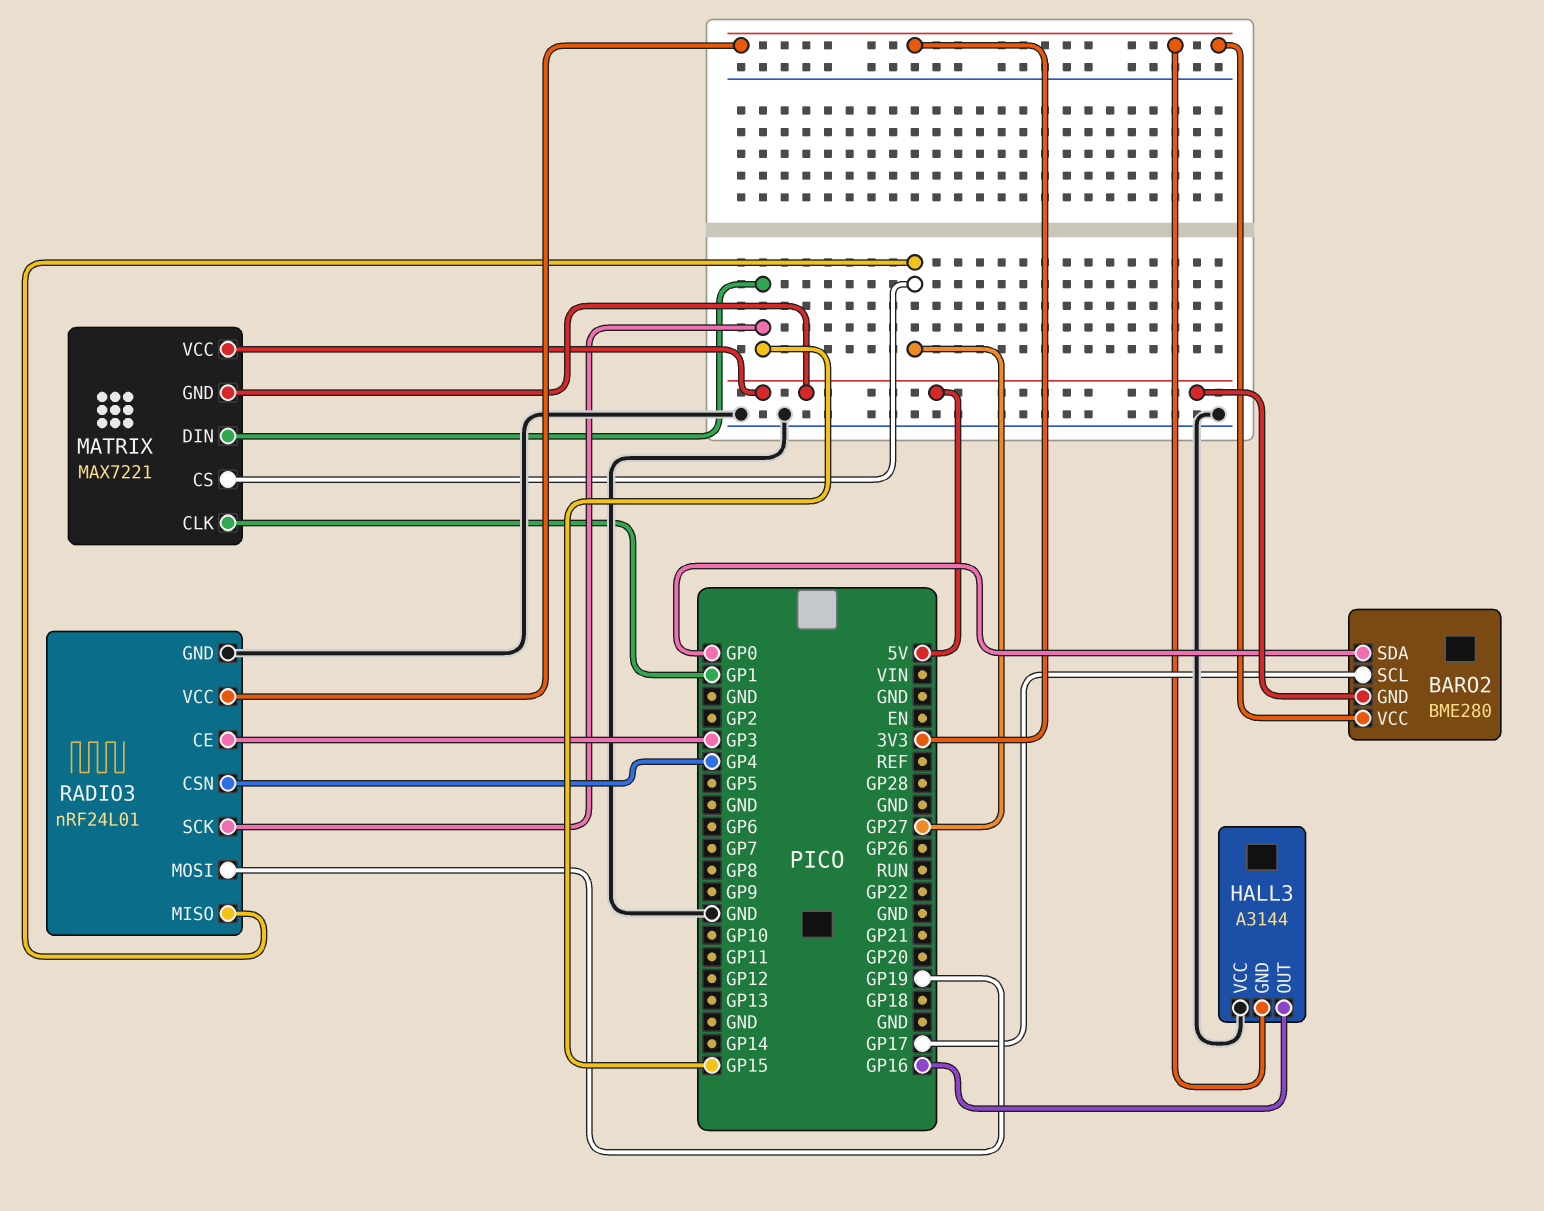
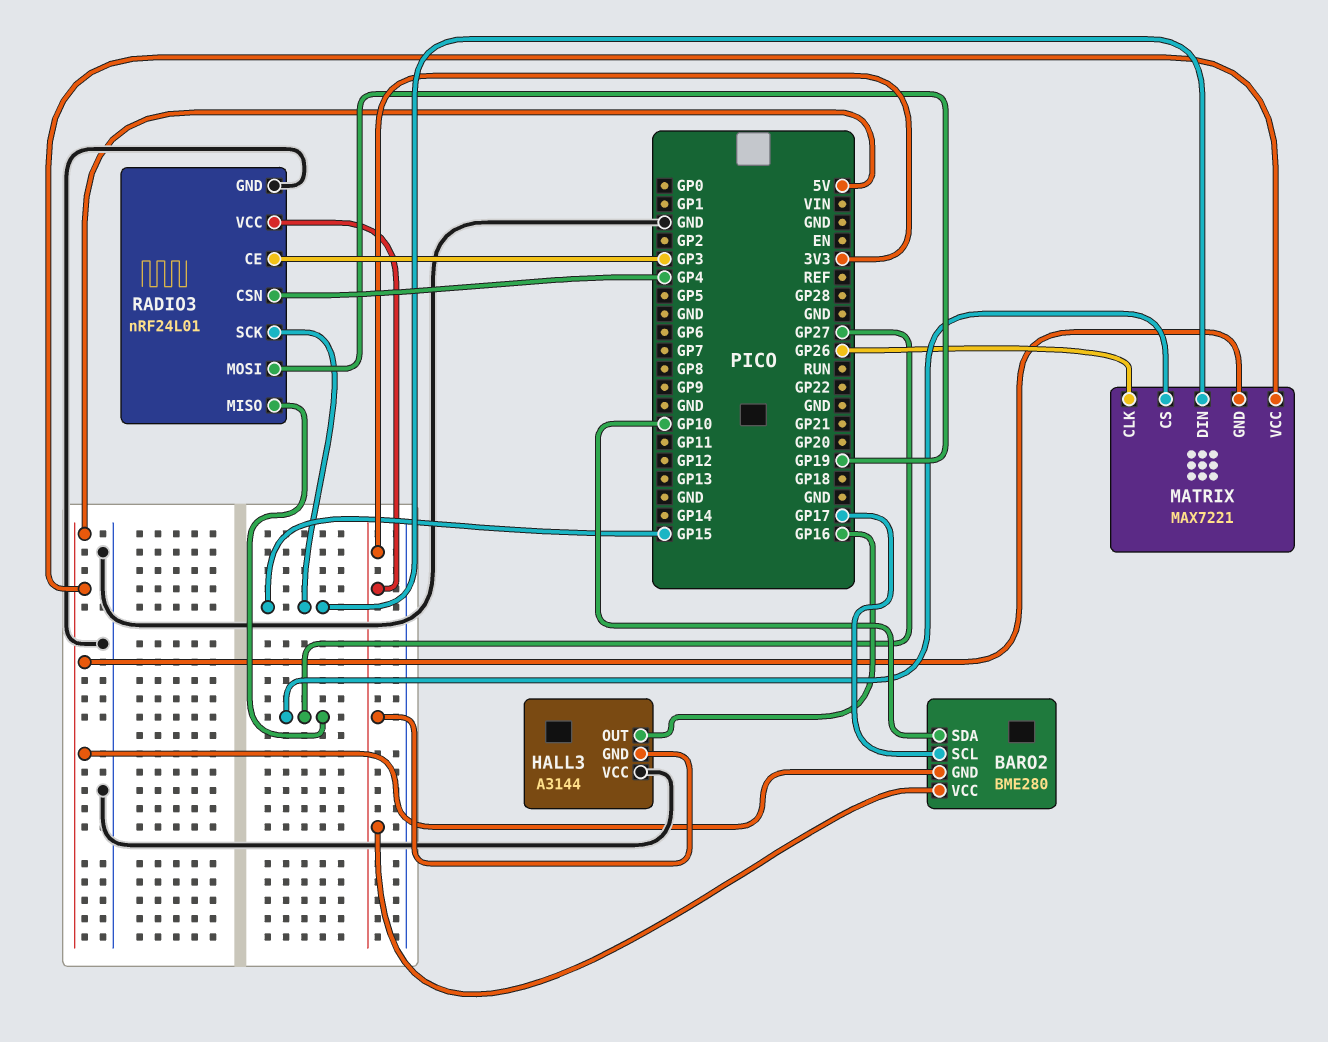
BARO2 pin SDA: GP0 -> GP10
MATRIX pin CLK: GP1 -> GP26

